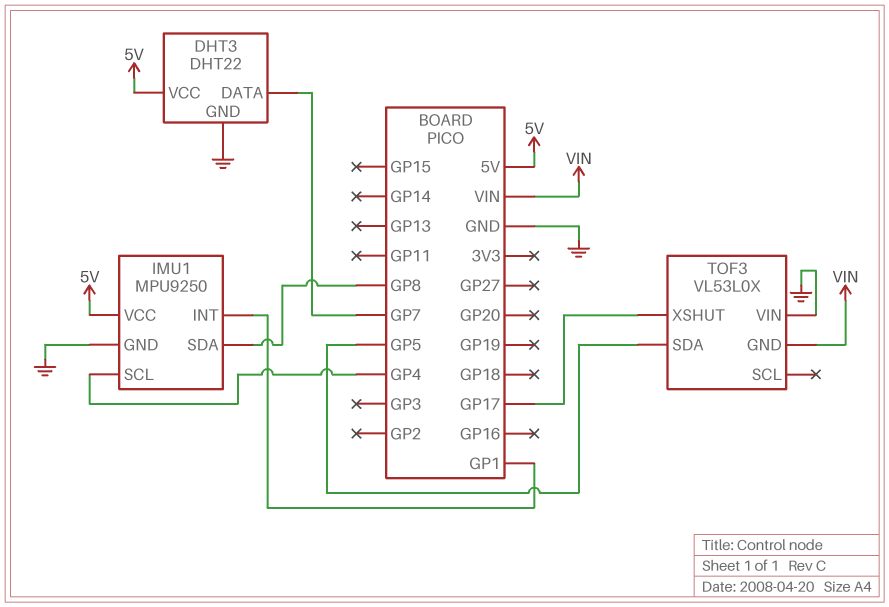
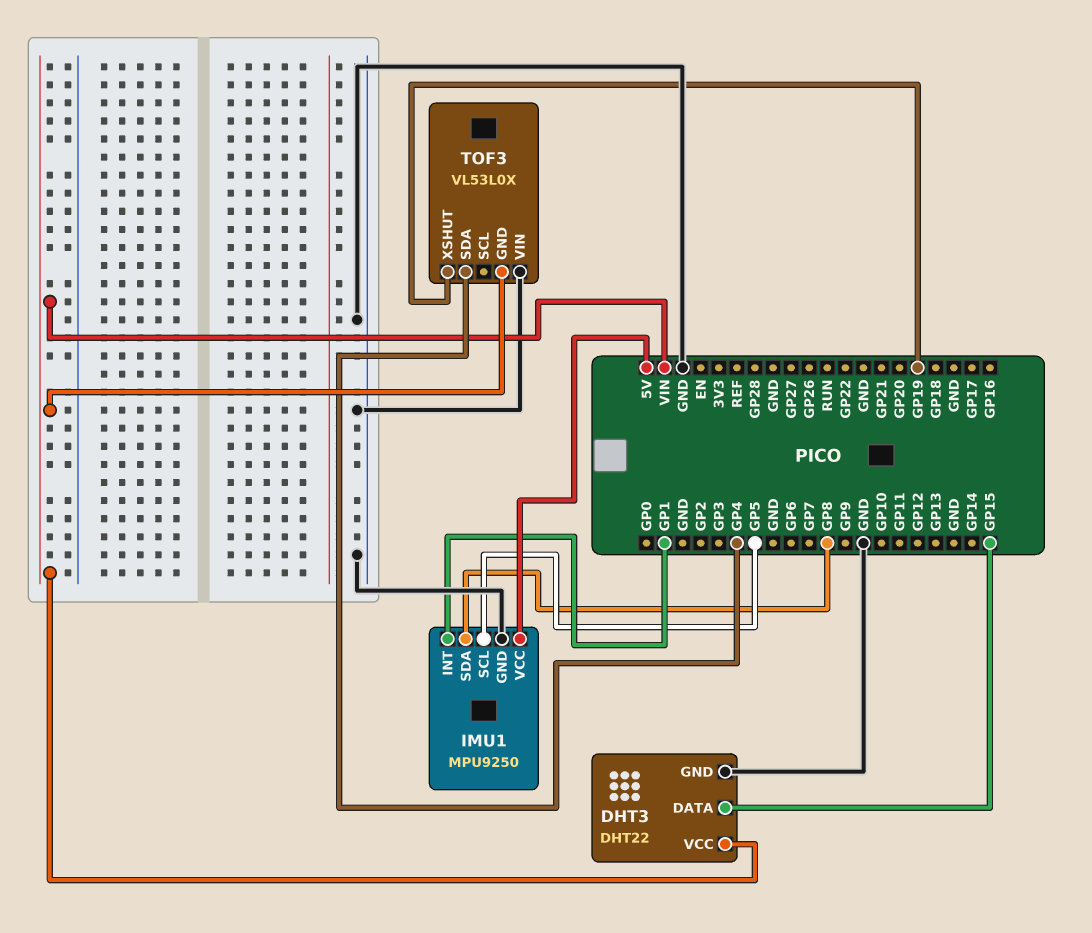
DHT3 pin DATA: GP7 -> GP15
DHT3 pin VCC: 5V -> VIN
IMU1 pin SCL: GP4 -> GP5
TOF3 pin SDA: GP5 -> GP4
TOF3 pin XSHUT: GP17 -> GP19

